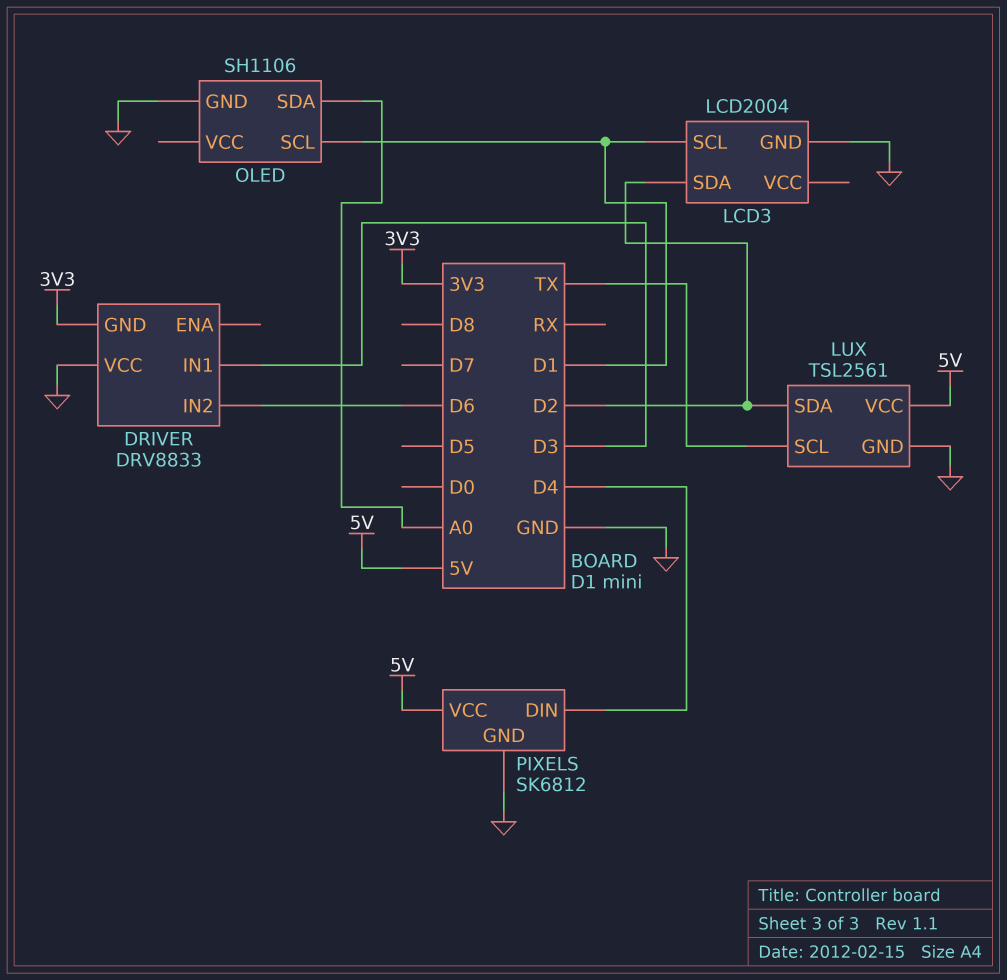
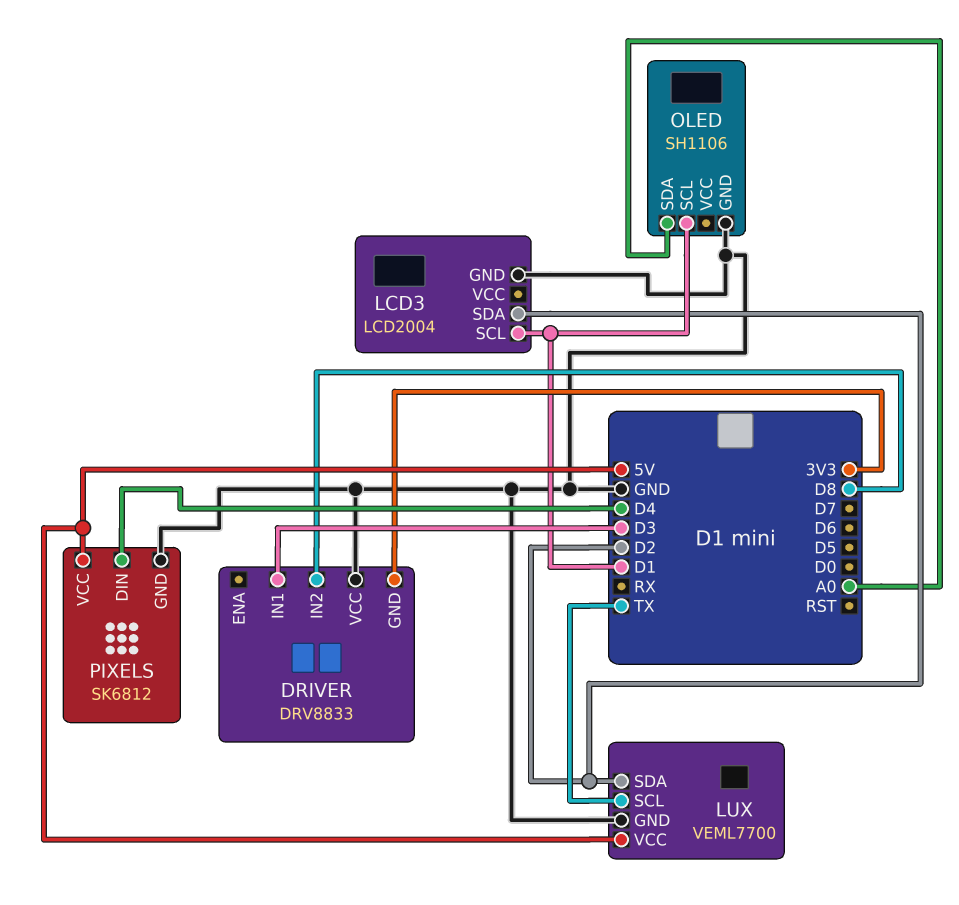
DRIVER pin IN2: D6 -> D8
LUX: TSL2561 -> VEML7700

